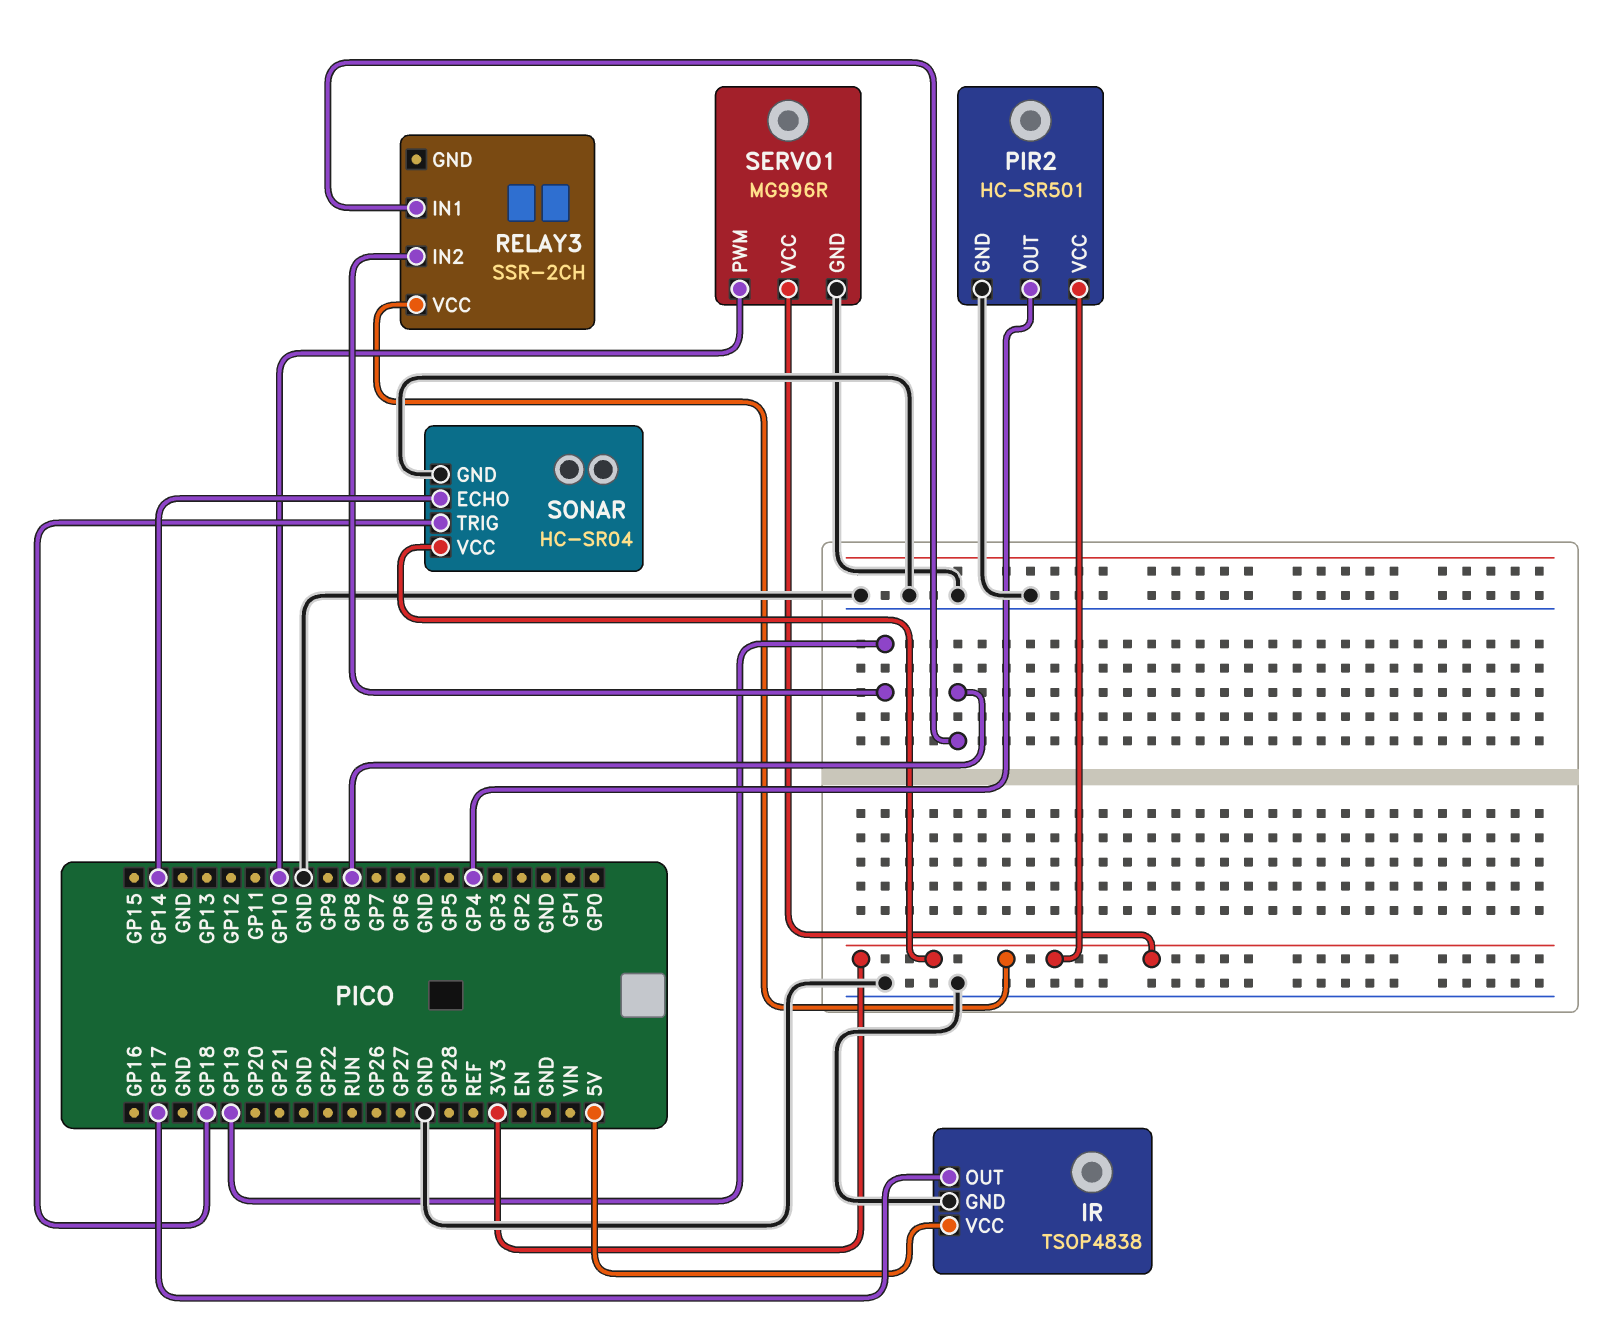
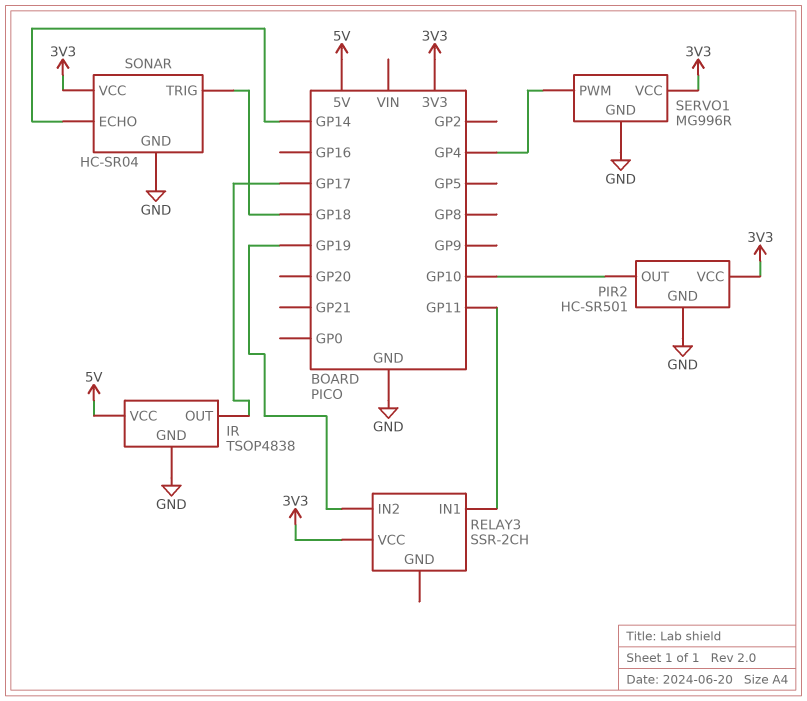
PIR2 pin OUT: GP4 -> GP10
RELAY3 pin IN1: GP8 -> GP11
SERVO1 pin PWM: GP10 -> GP4

